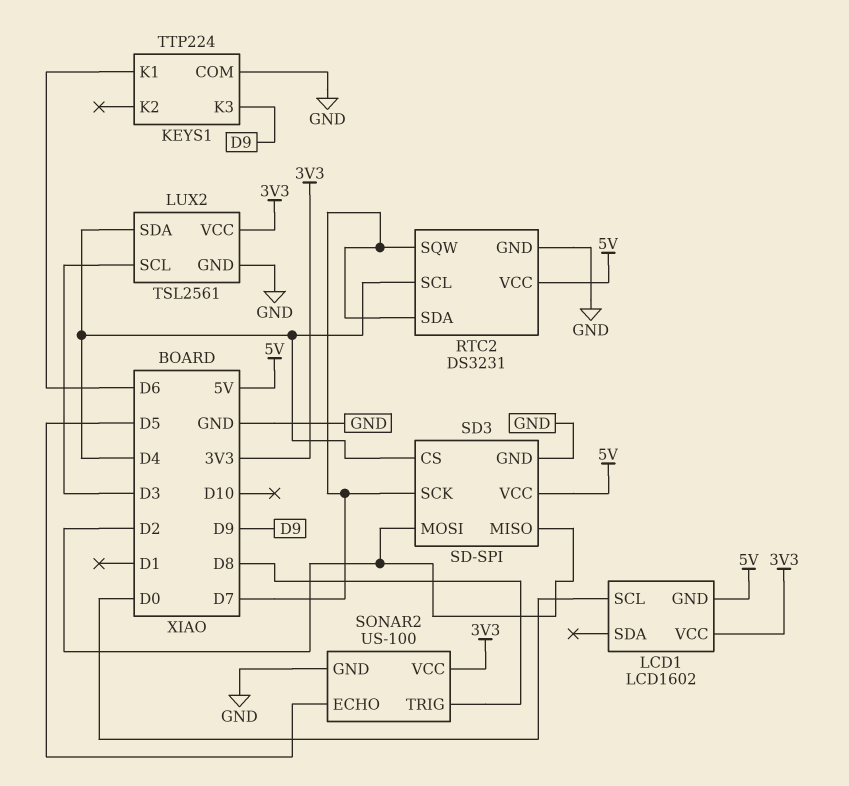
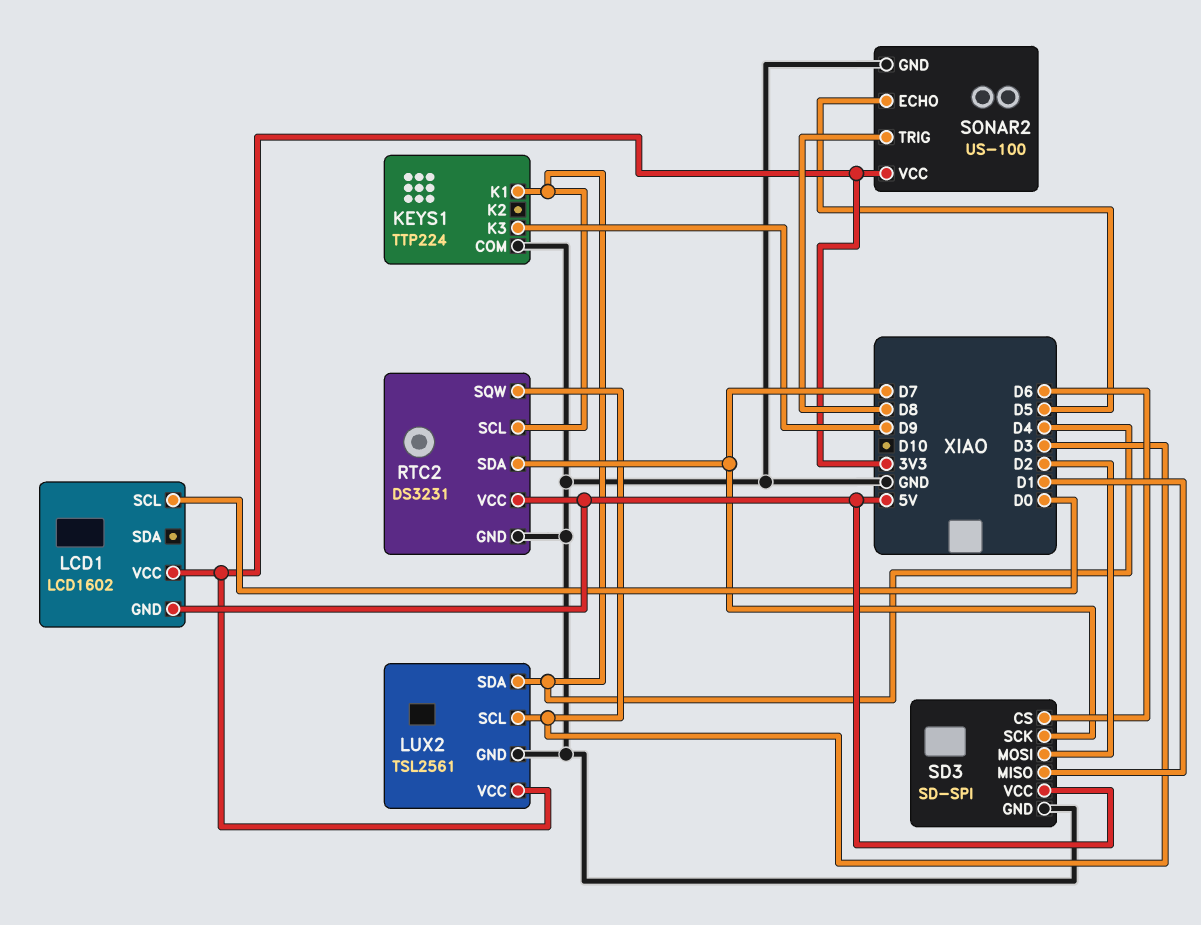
KEYS1 pin K1: D6 -> D4
RTC2 pin SQW: D7 -> D3
SD3 pin CS: D4 -> D6
SD3 pin MISO: D2 -> D1

